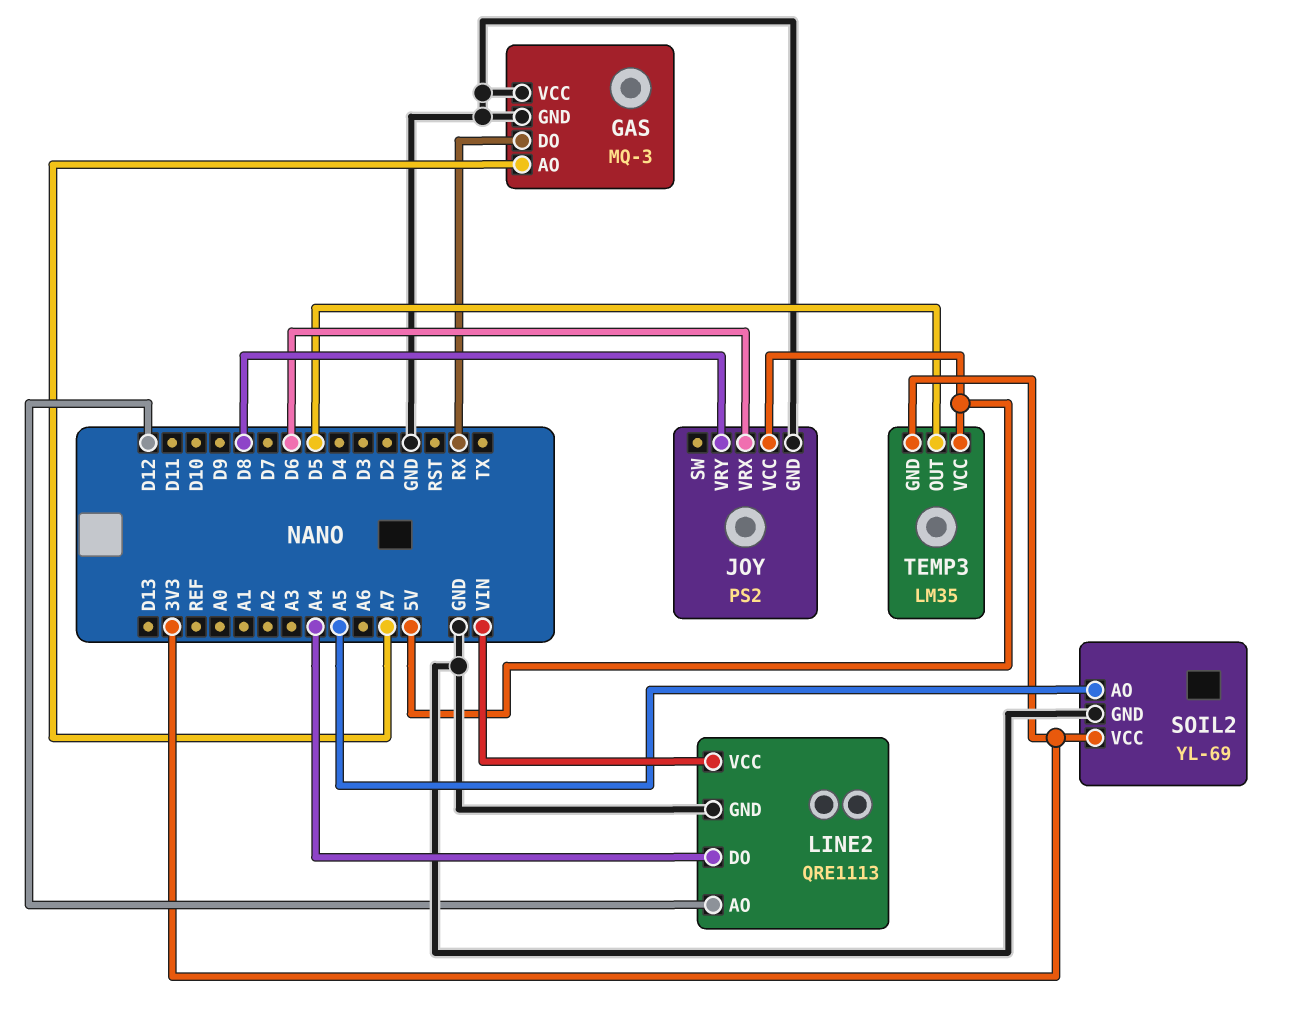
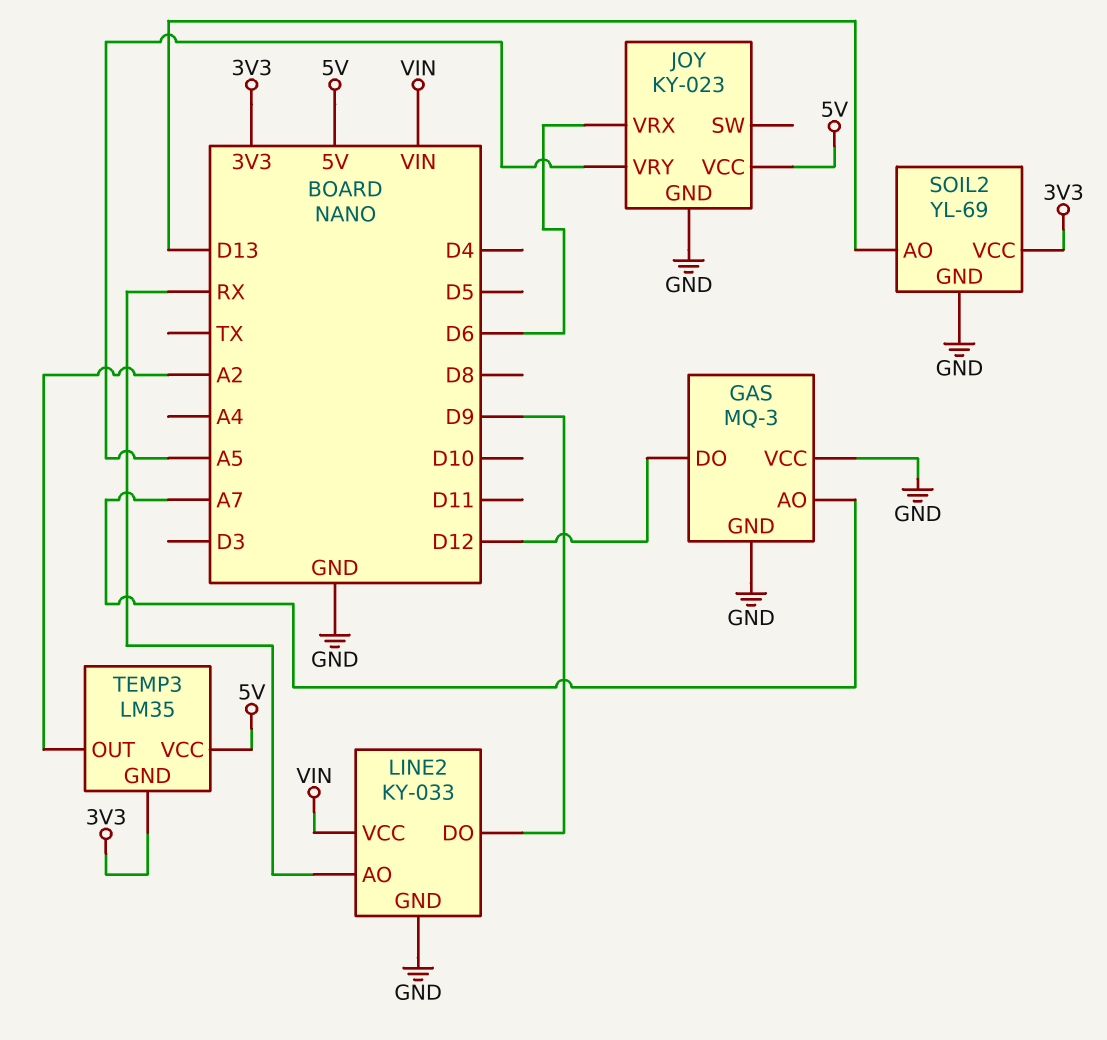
GAS pin DO: RX -> D12
JOY: PS2 -> KY-023
JOY pin VRY: D8 -> A5
LINE2: QRE1113 -> KY-033
LINE2 pin AO: D12 -> RX
LINE2 pin DO: A4 -> D9
SOIL2 pin AO: A5 -> D13
TEMP3 pin OUT: D5 -> A2

